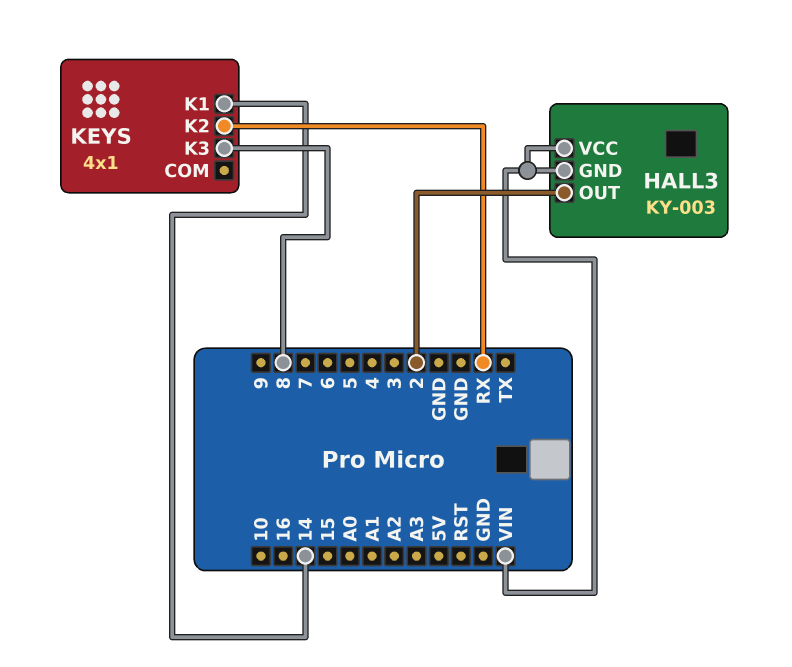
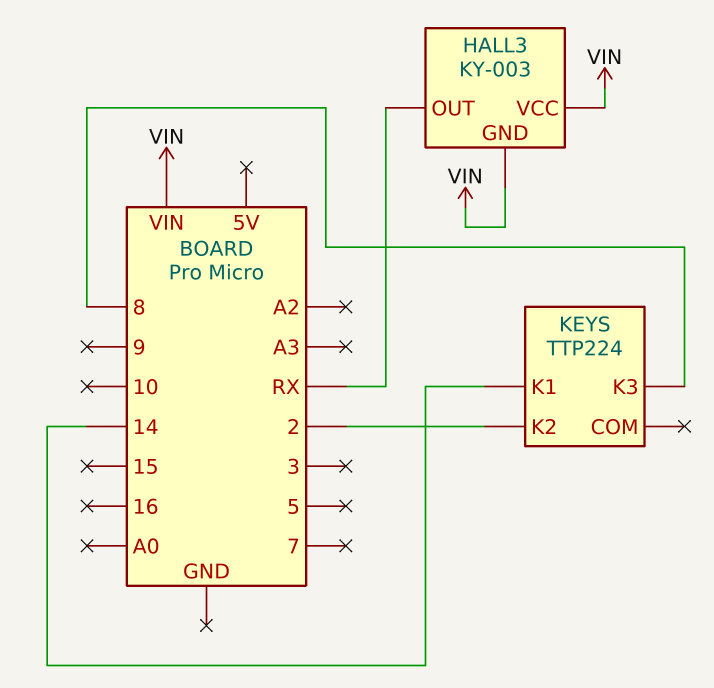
HALL3 pin OUT: 2 -> RX
KEYS: 4x1 -> TTP224
KEYS pin K2: RX -> 2

